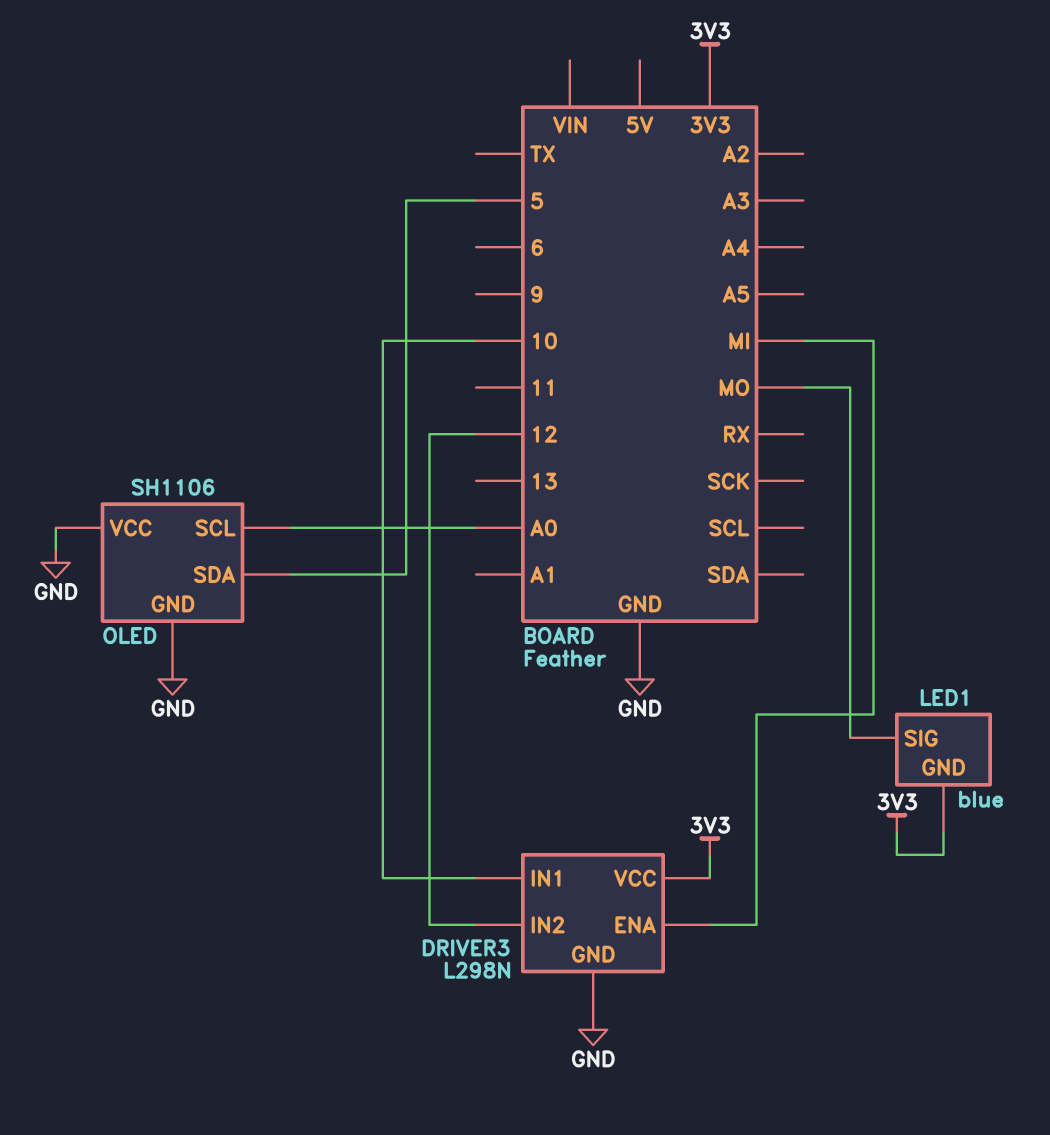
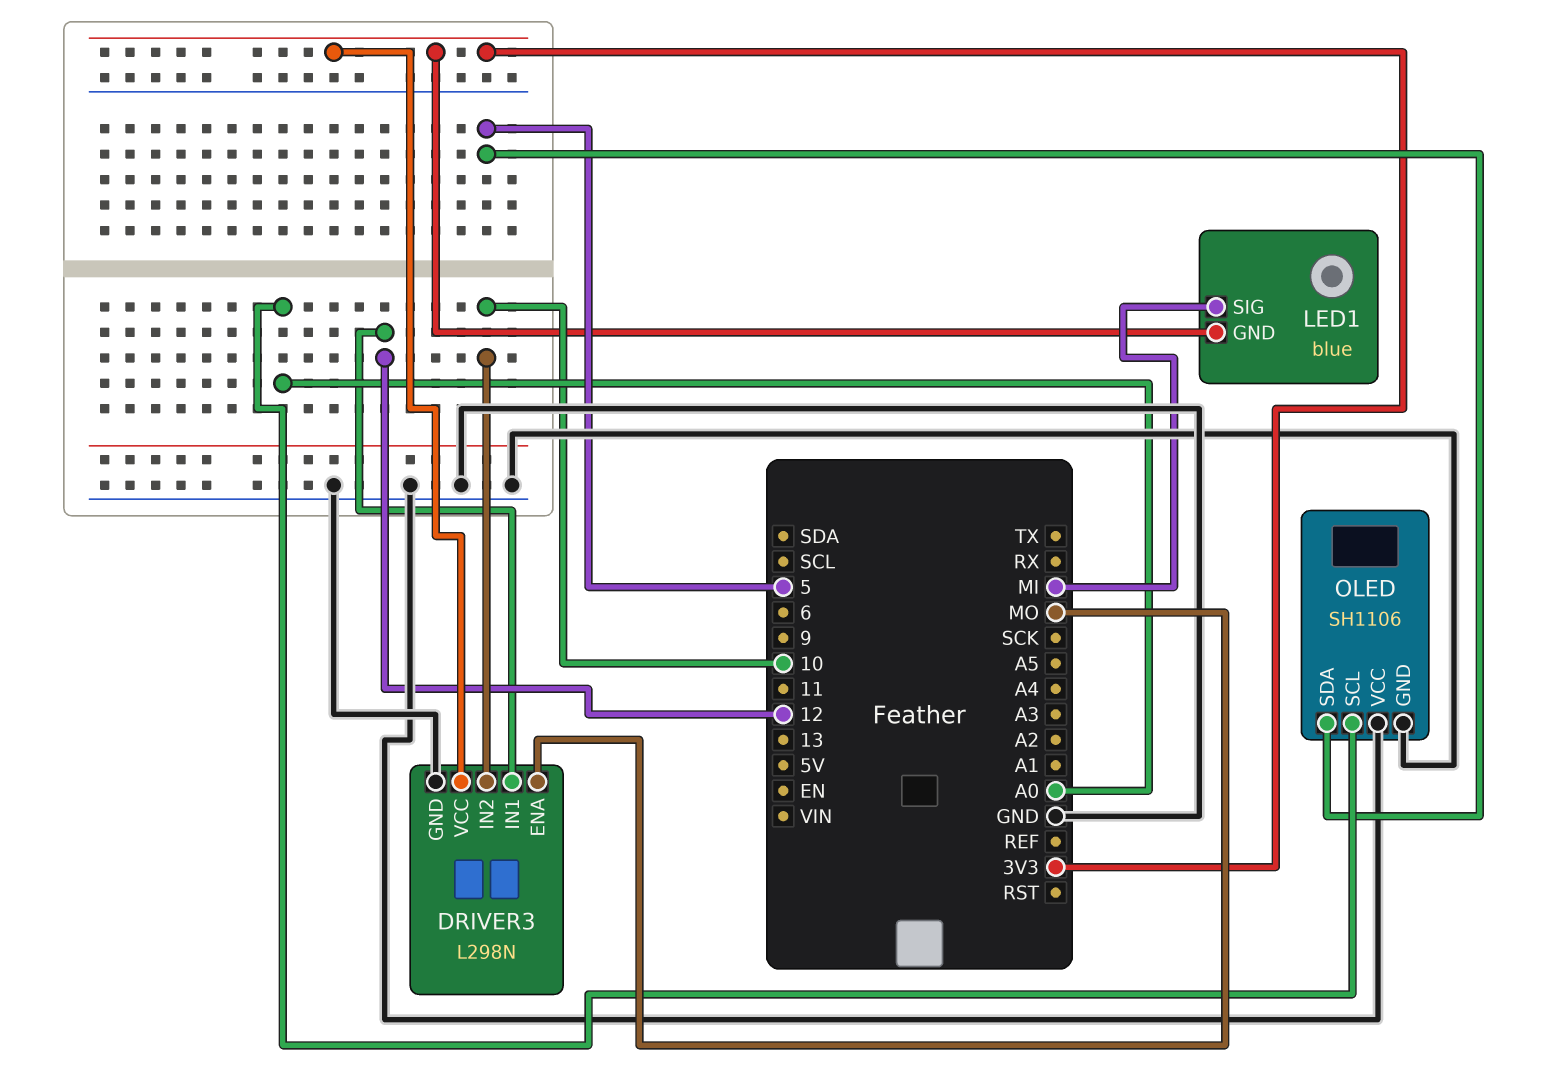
DRIVER3 pin ENA: MI -> MO
DRIVER3 pin IN1: 10 -> 12
DRIVER3 pin IN2: 12 -> 10
LED1 pin SIG: MO -> MI

